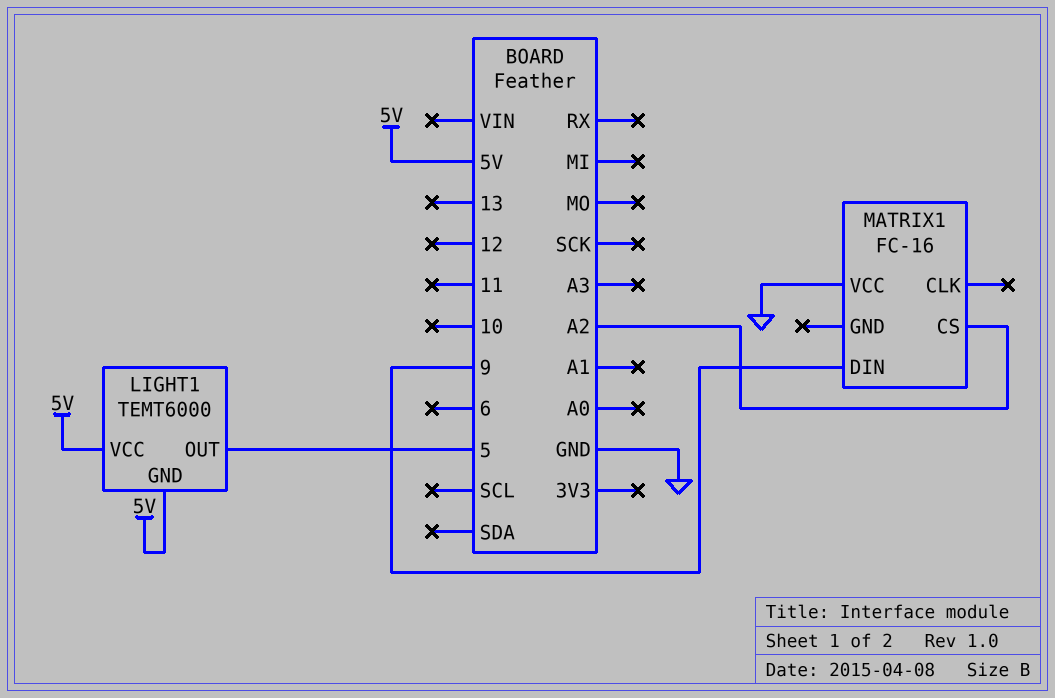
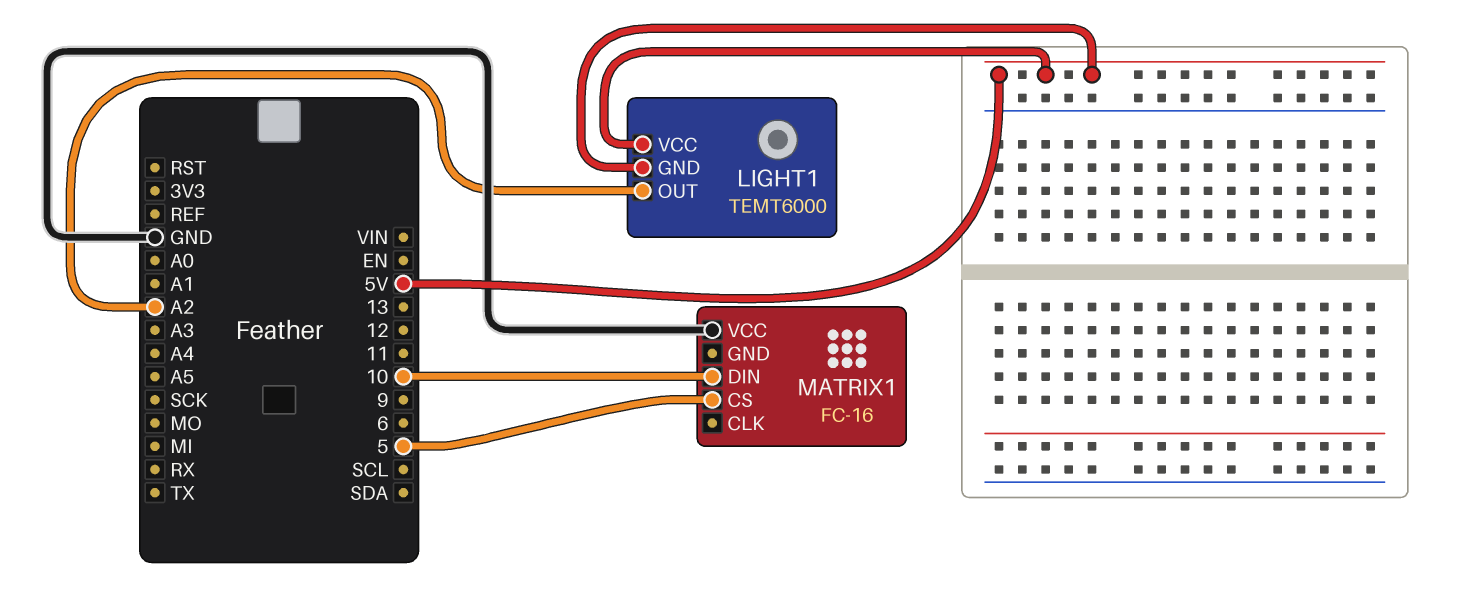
LIGHT1 pin OUT: 5 -> A2
MATRIX1 pin CS: A2 -> 5
MATRIX1 pin DIN: 9 -> 10

